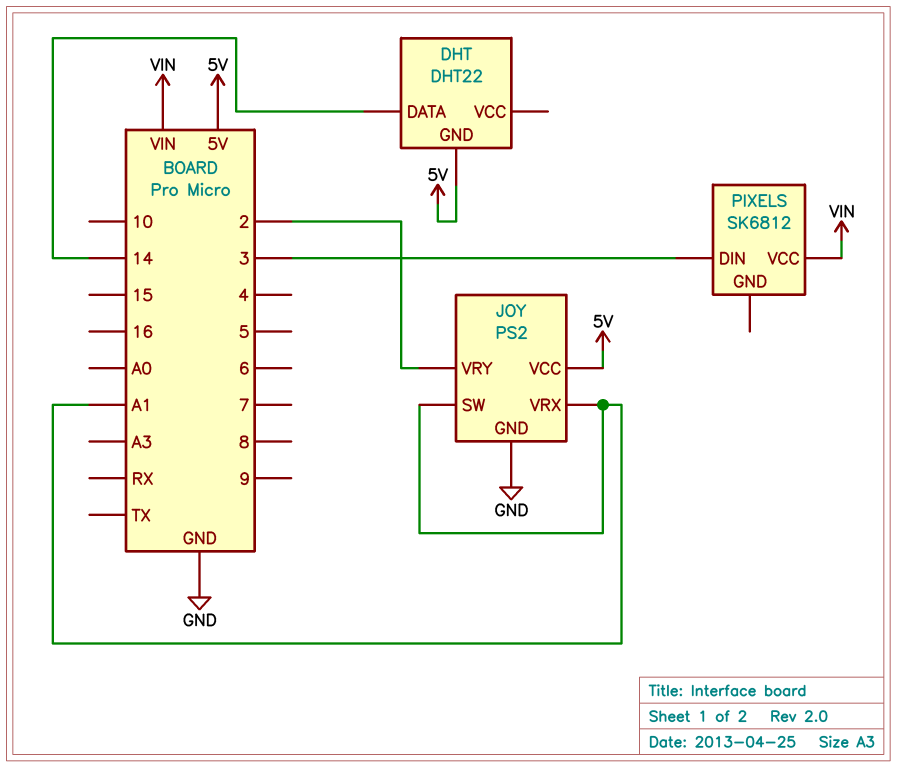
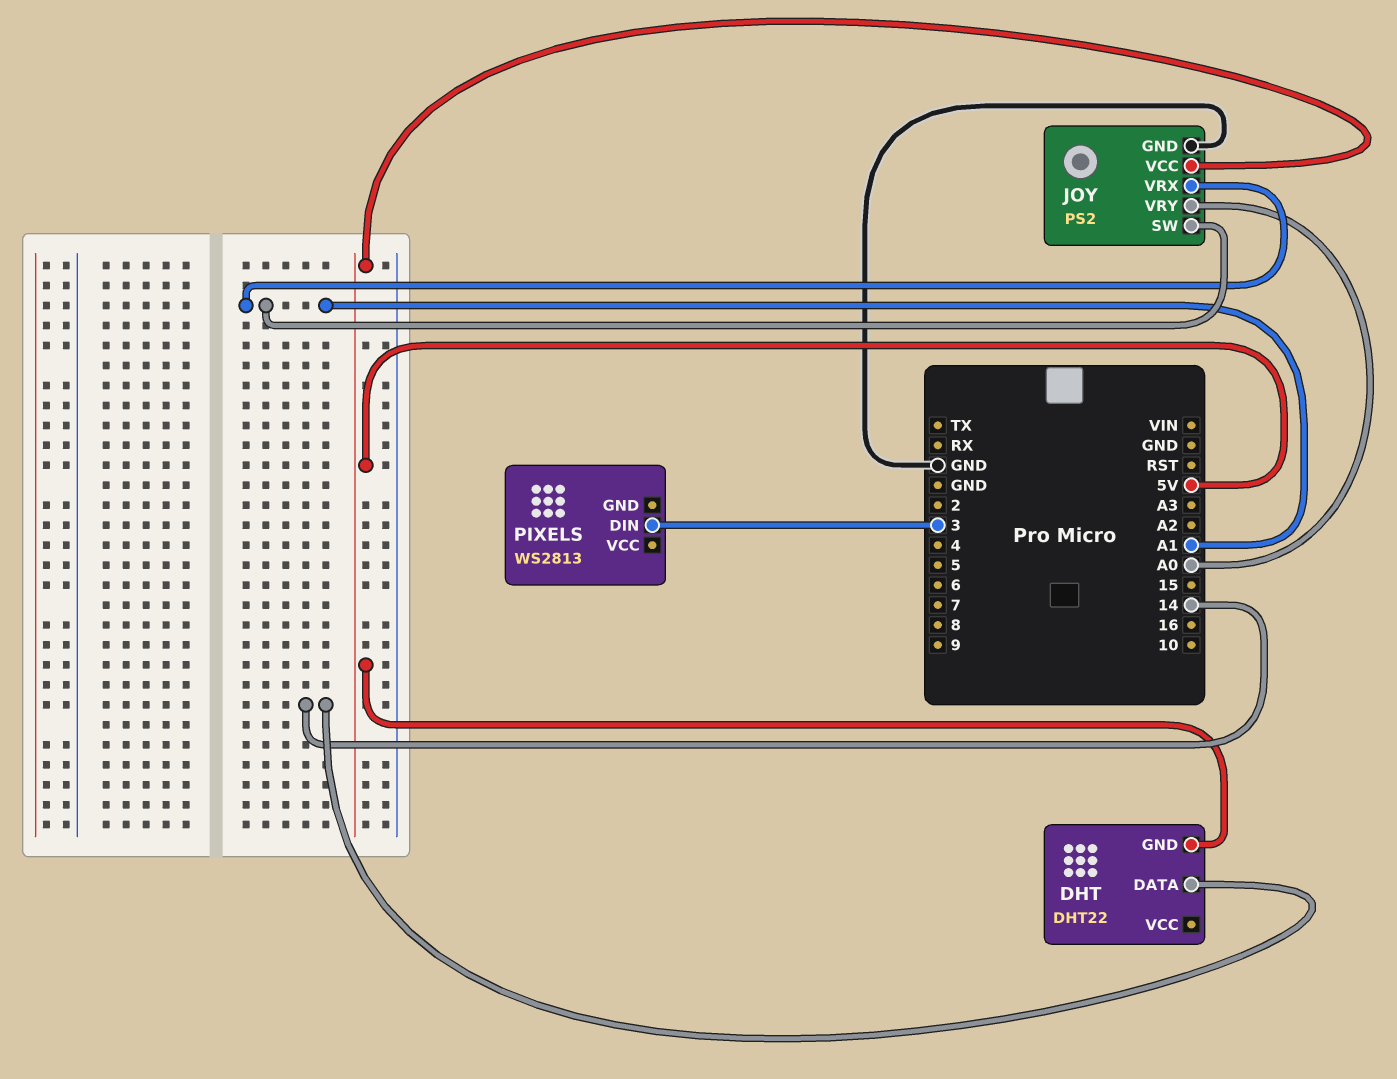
JOY pin VRY: 2 -> A0
PIXELS: SK6812 -> WS2813
PIXELS pin VCC: VIN -> none

